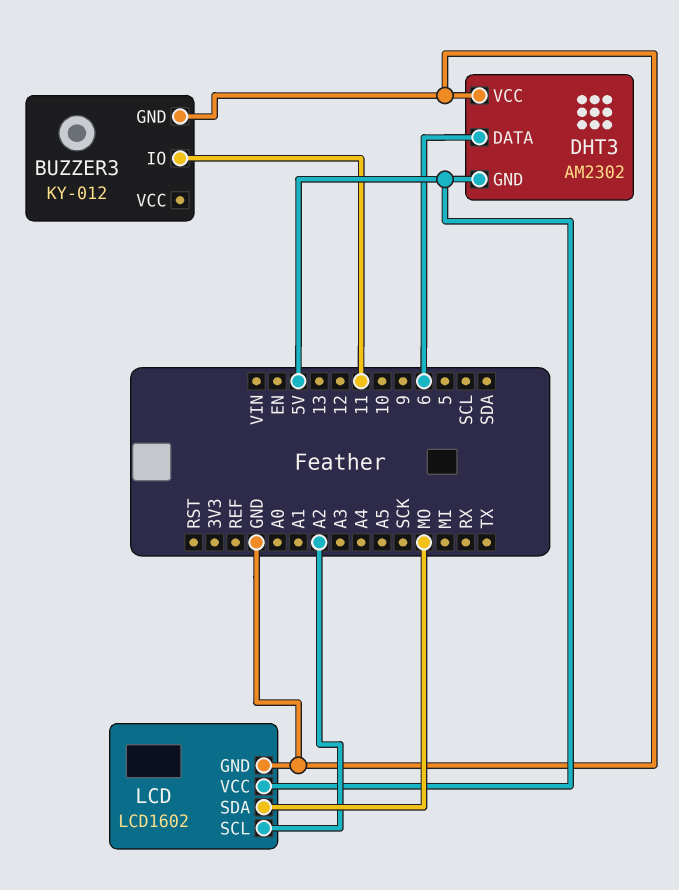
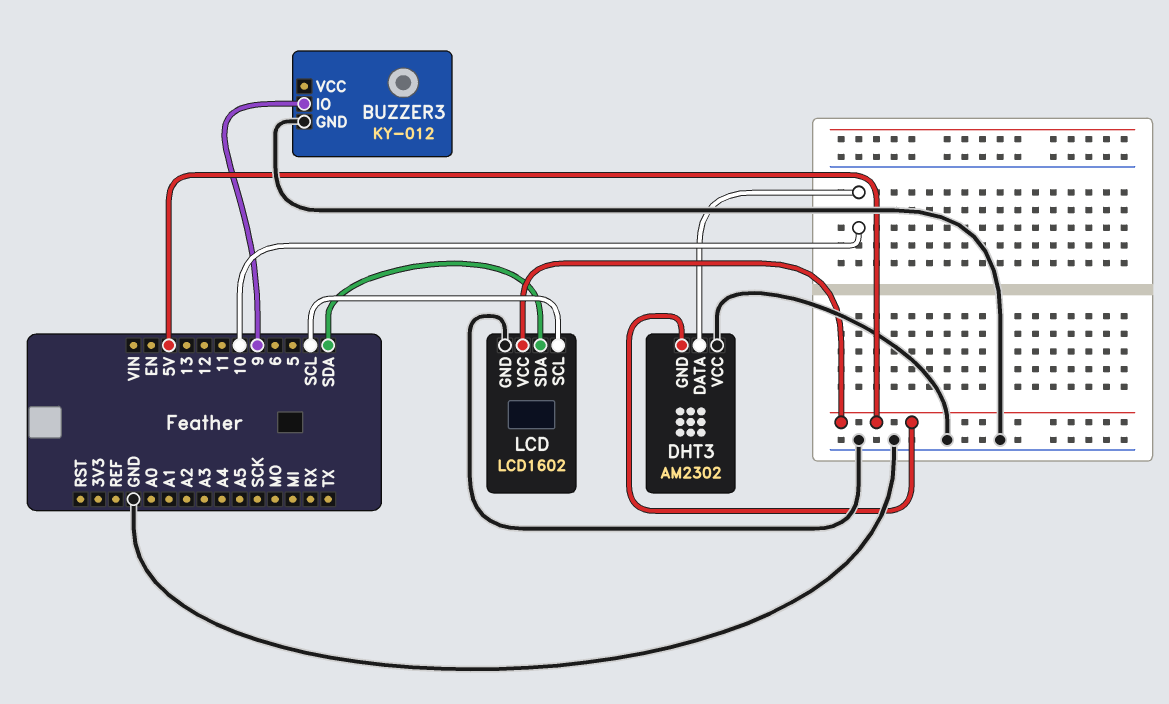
BUZZER3 pin IO: 11 -> 9
DHT3 pin DATA: 6 -> 10
LCD pin SCL: A2 -> SCL
LCD pin SDA: MO -> SDA

